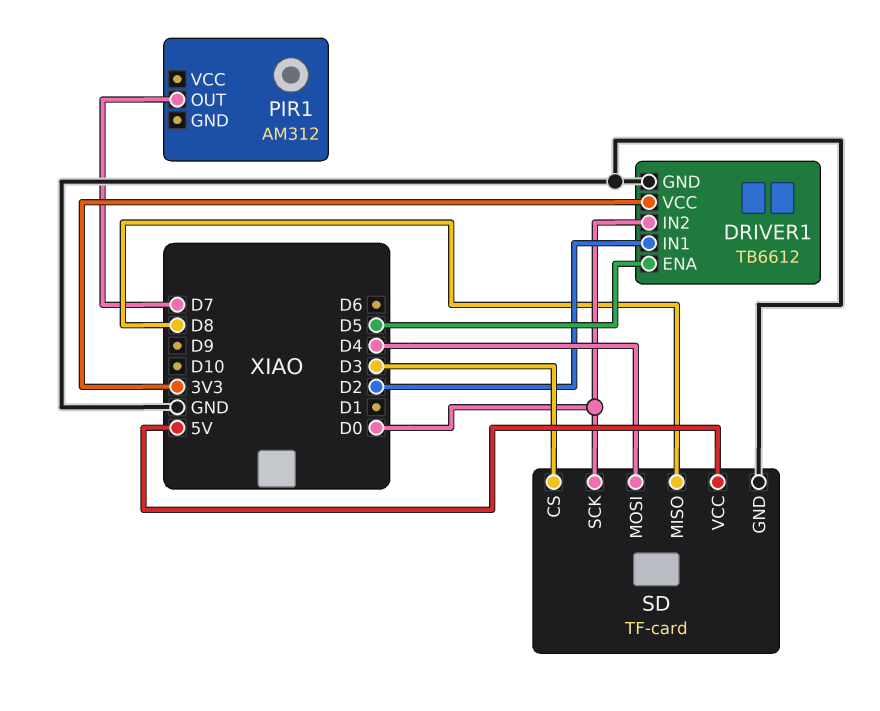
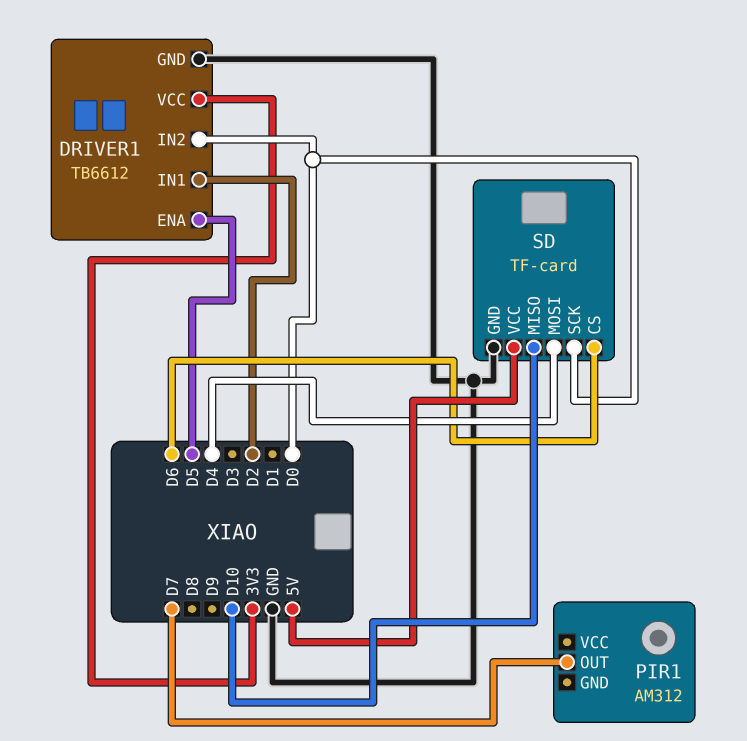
SD pin CS: D3 -> D6
SD pin MISO: D8 -> D10

